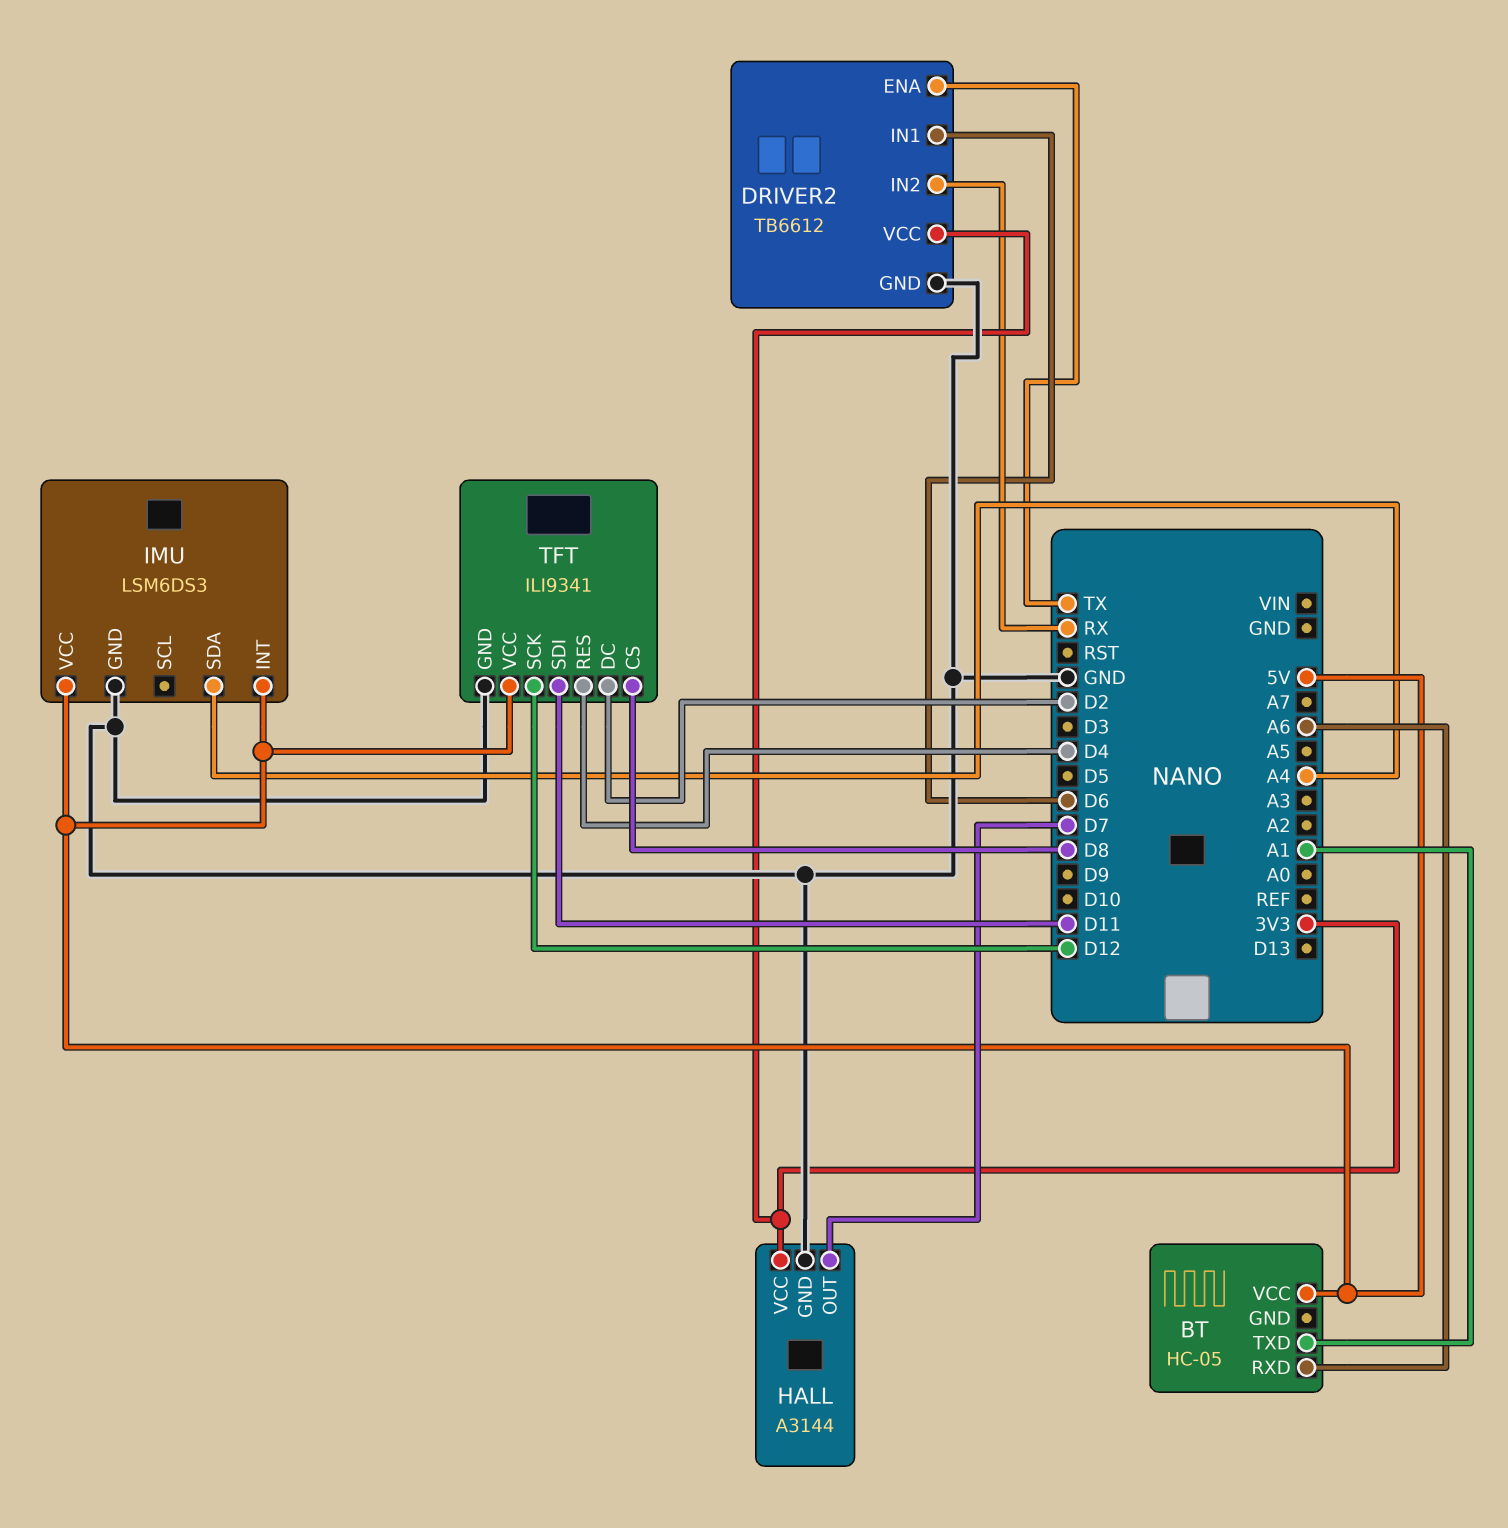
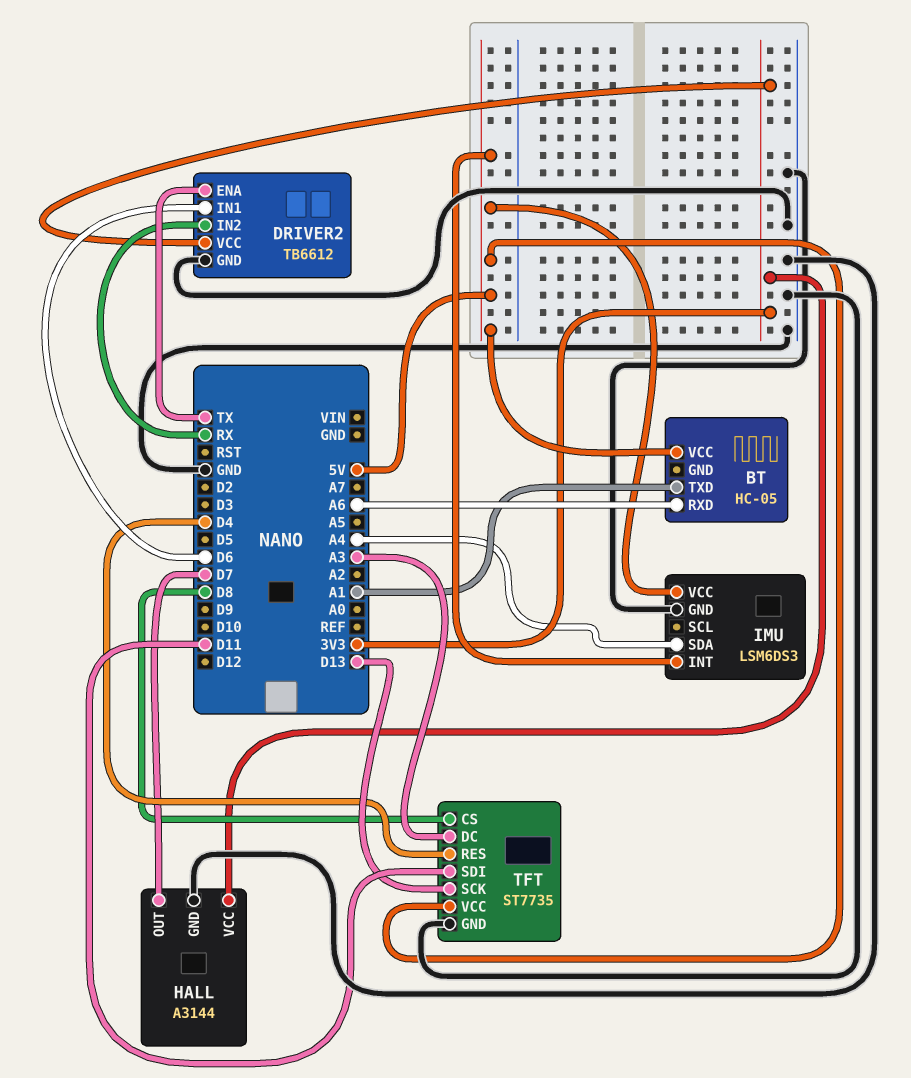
TFT: ILI9341 -> ST7735
TFT pin DC: D2 -> A3
TFT pin SCK: D12 -> D13

